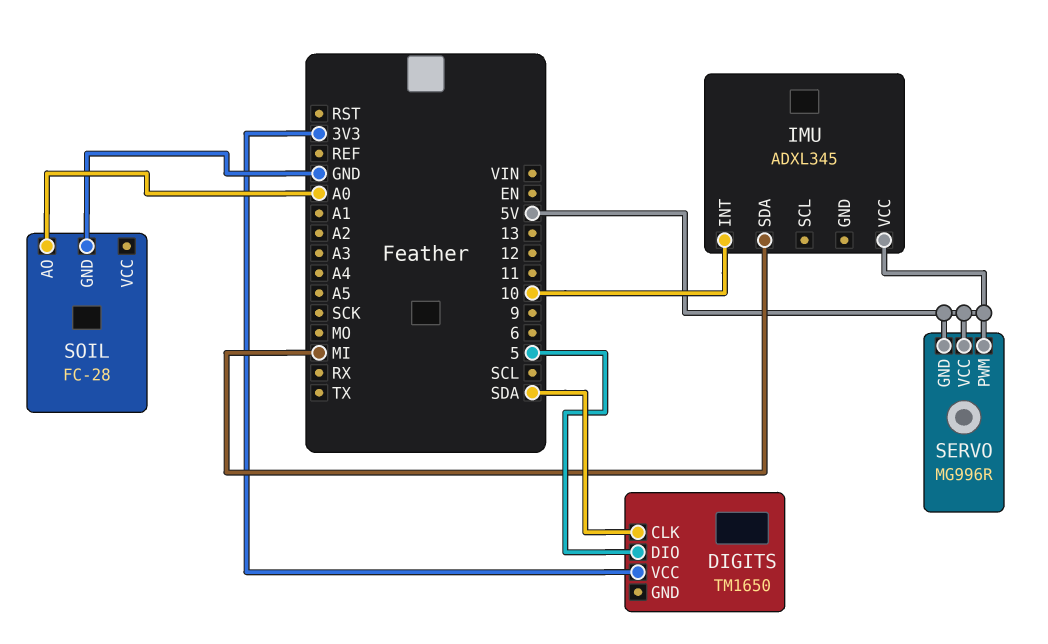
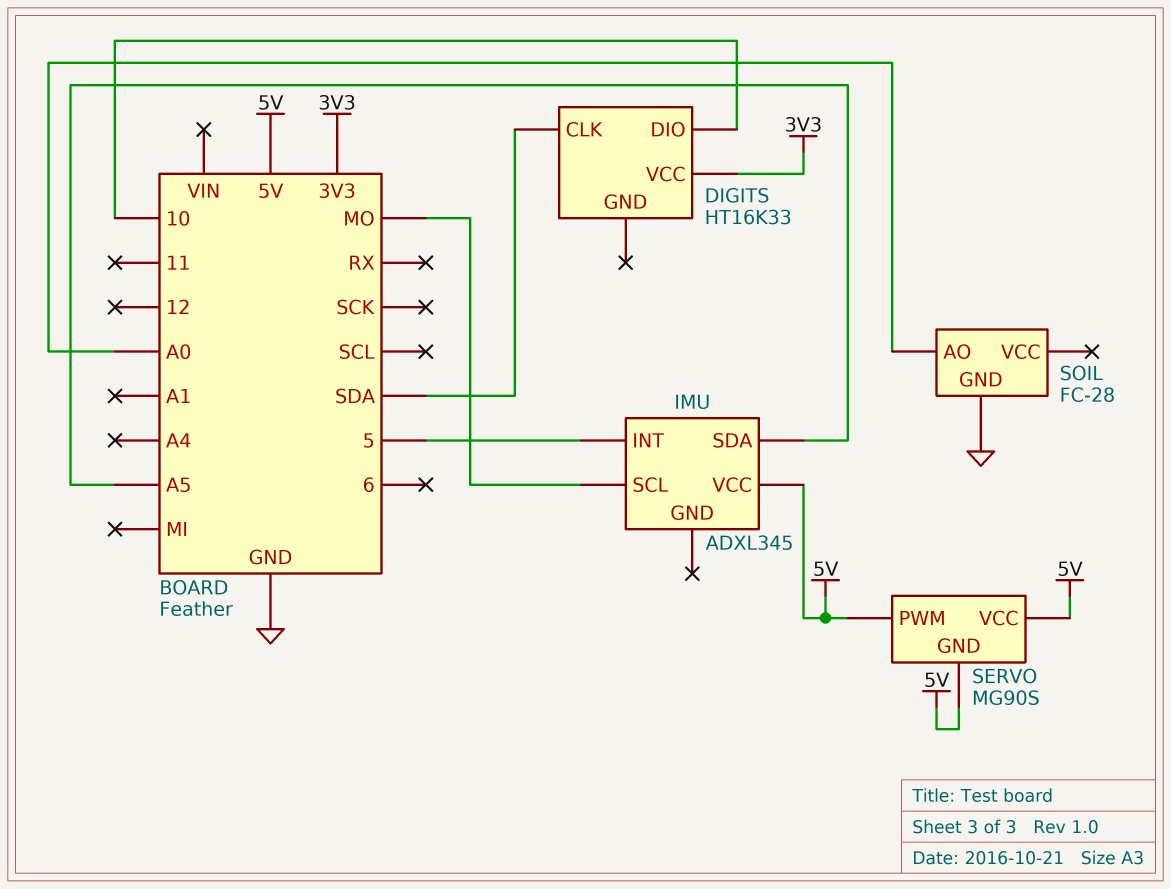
DIGITS: TM1650 -> HT16K33
DIGITS pin DIO: 5 -> 10
IMU pin INT: 10 -> 5
IMU pin SCL: none -> MO
IMU pin SDA: MI -> A5
SERVO: MG996R -> MG90S

